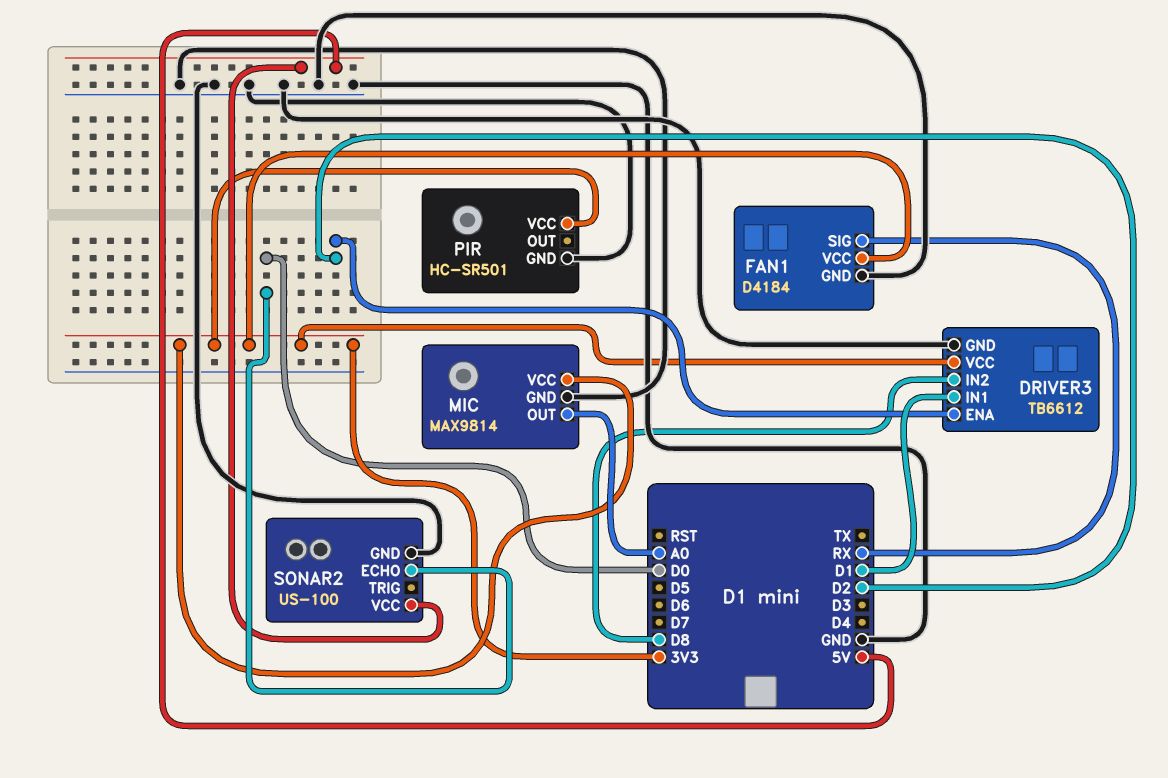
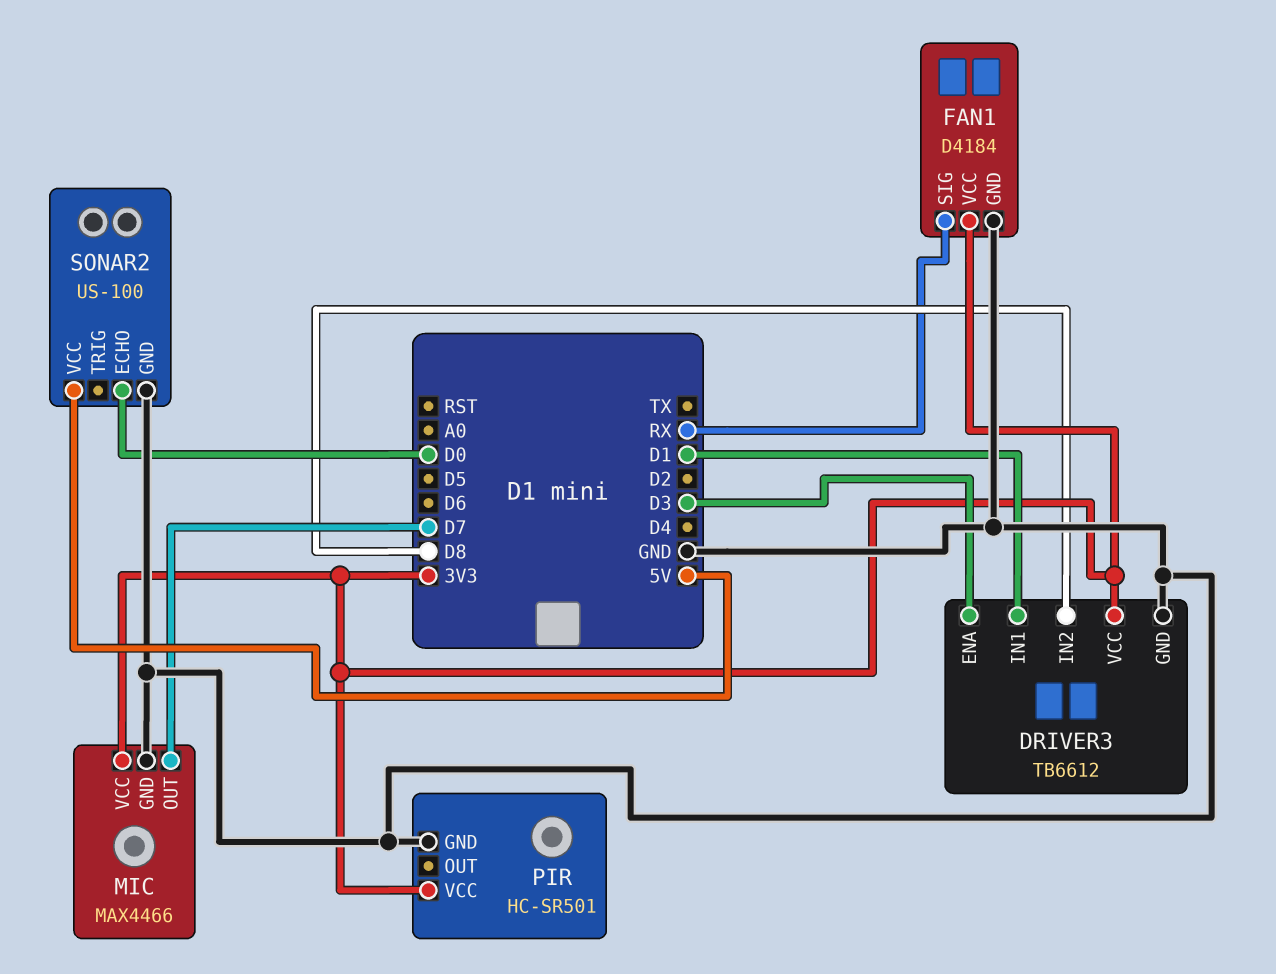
DRIVER3 pin ENA: D2 -> D3
MIC: MAX9814 -> MAX4466
MIC pin OUT: A0 -> D7

